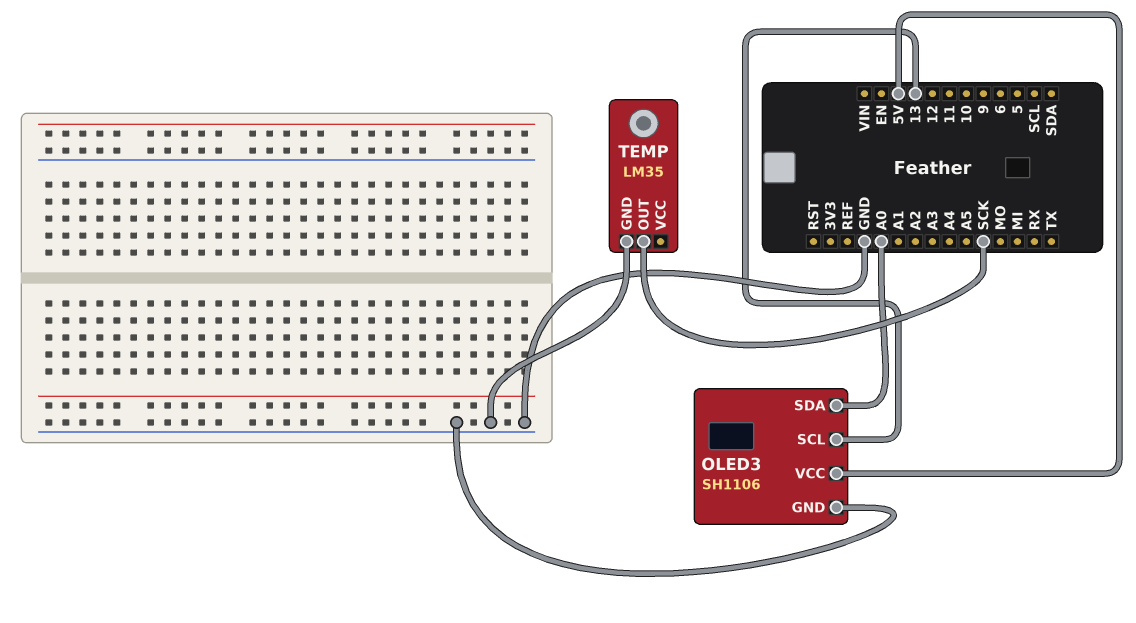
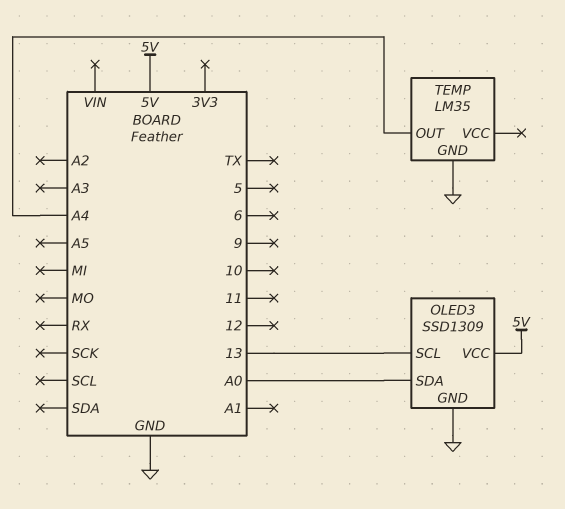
OLED3: SH1106 -> SSD1309
TEMP pin OUT: SCK -> A4

